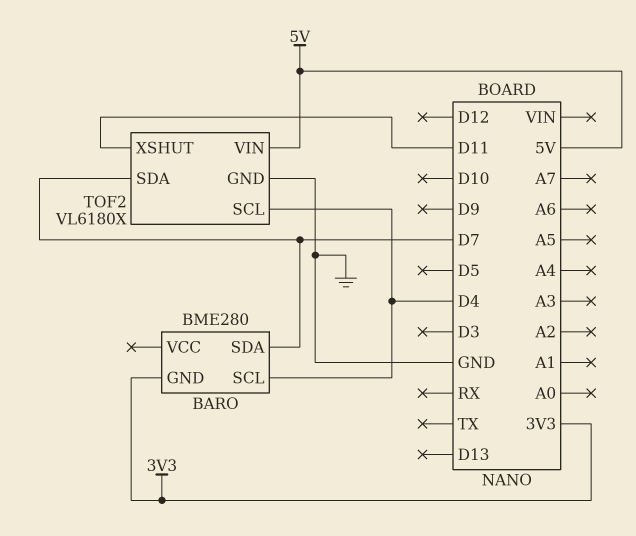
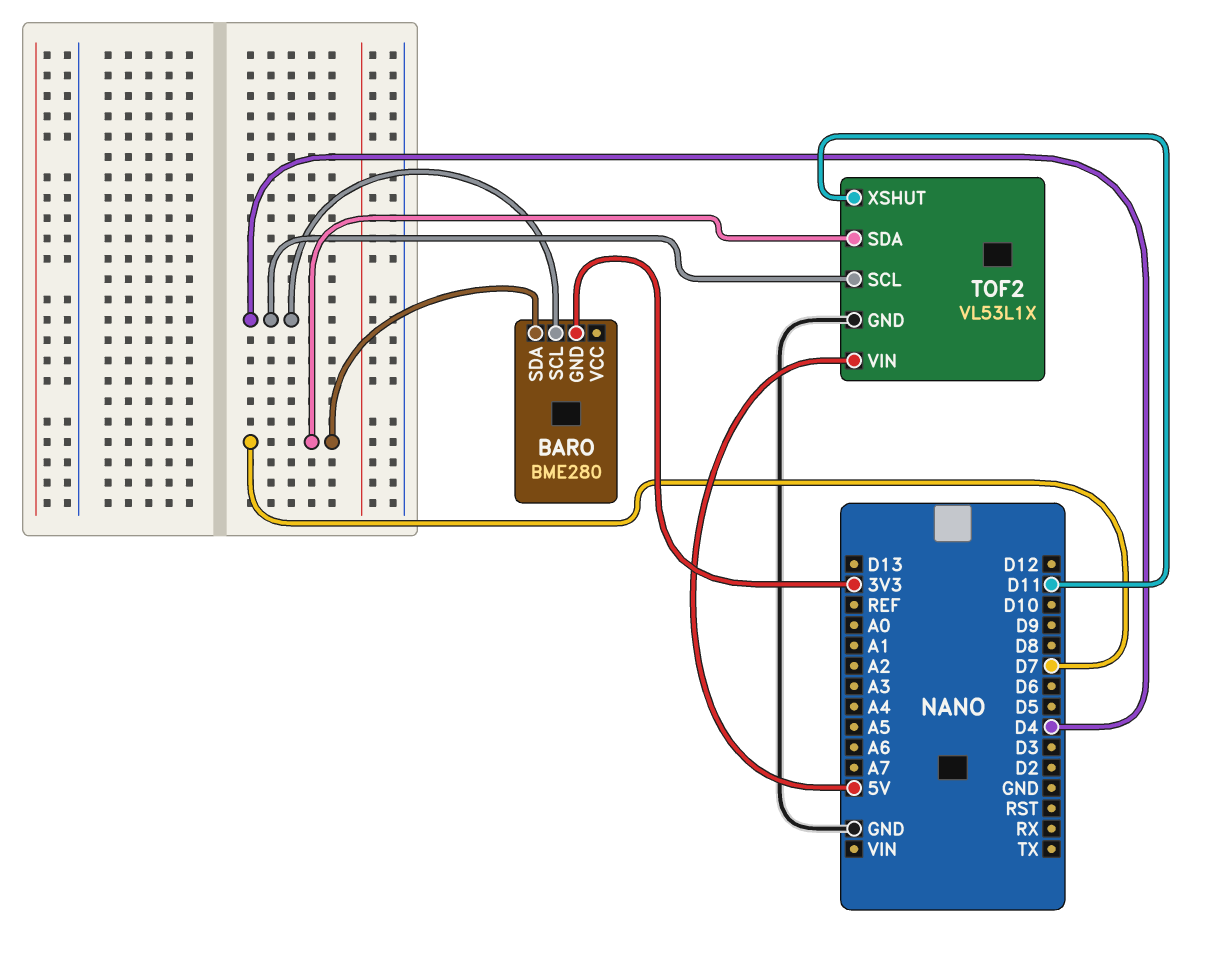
TOF2: VL6180X -> VL53L1X

